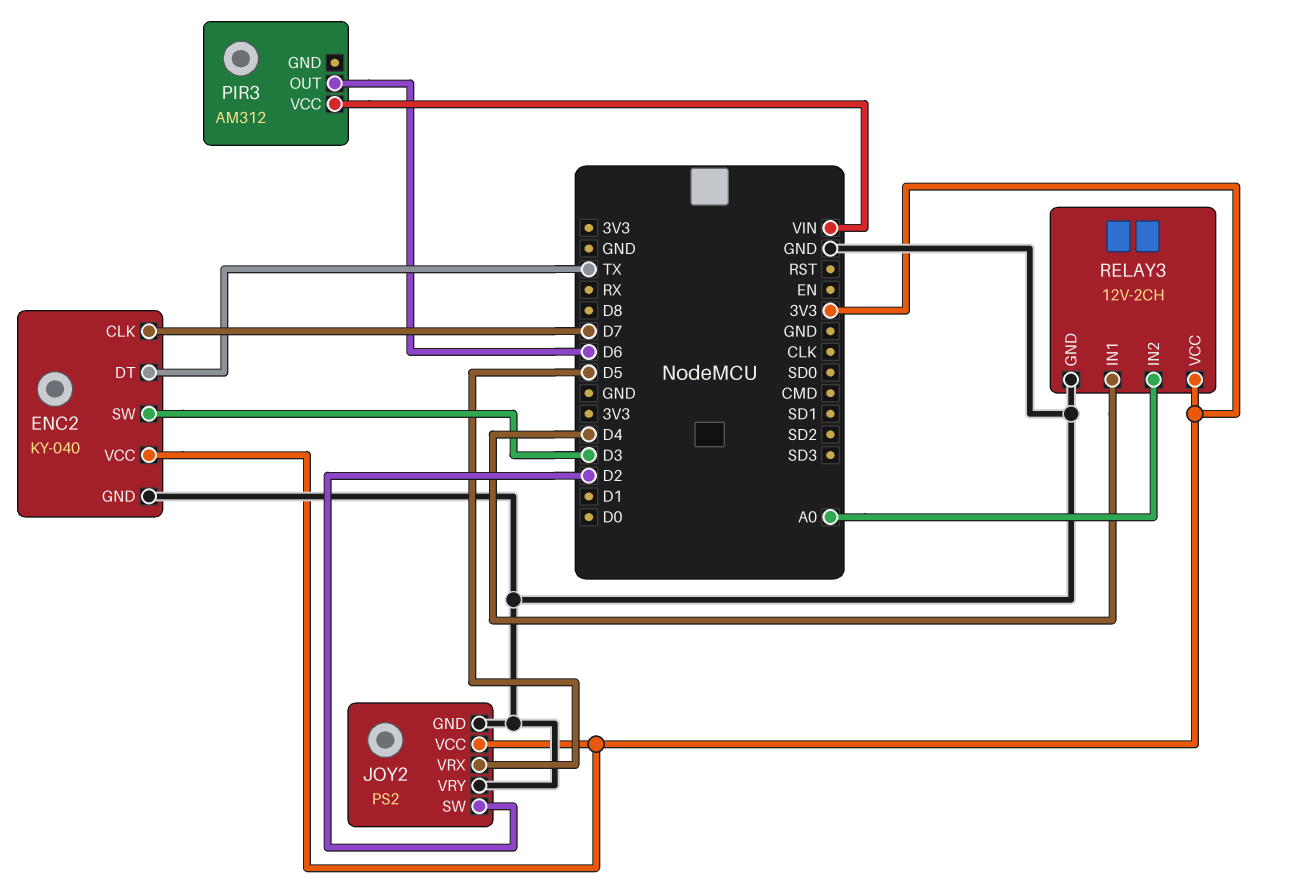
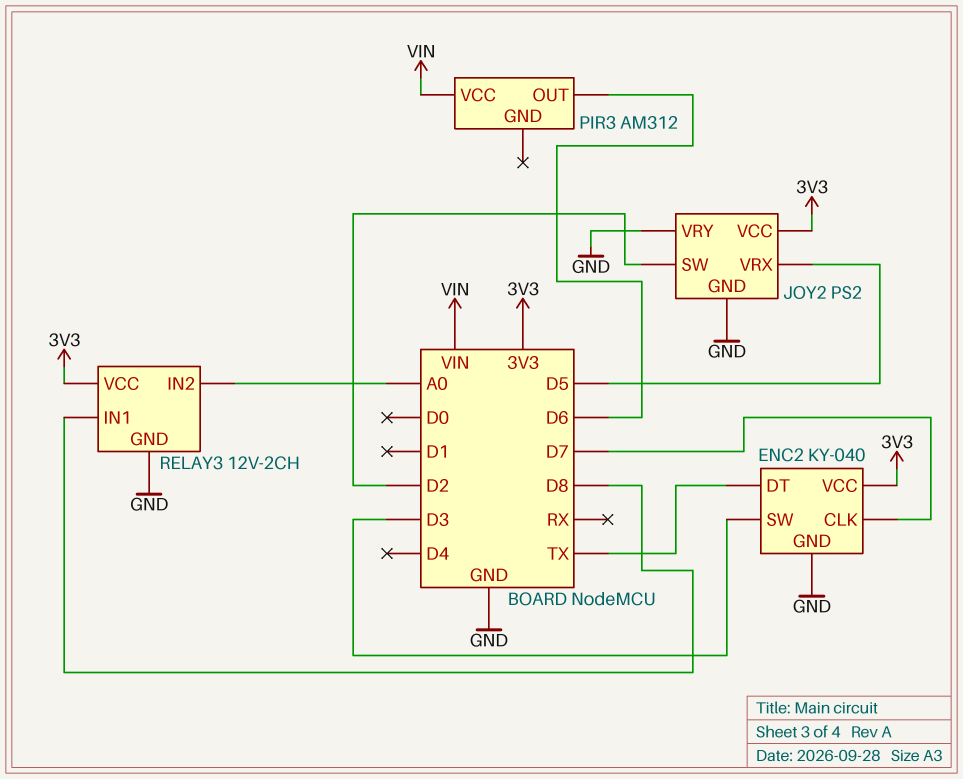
RELAY3 pin IN1: D4 -> D8

